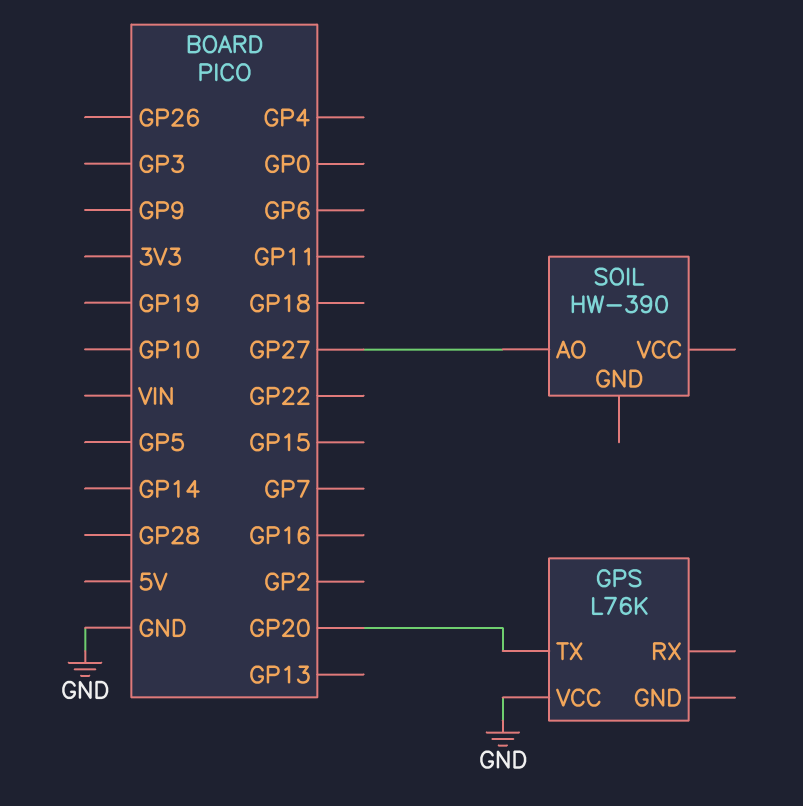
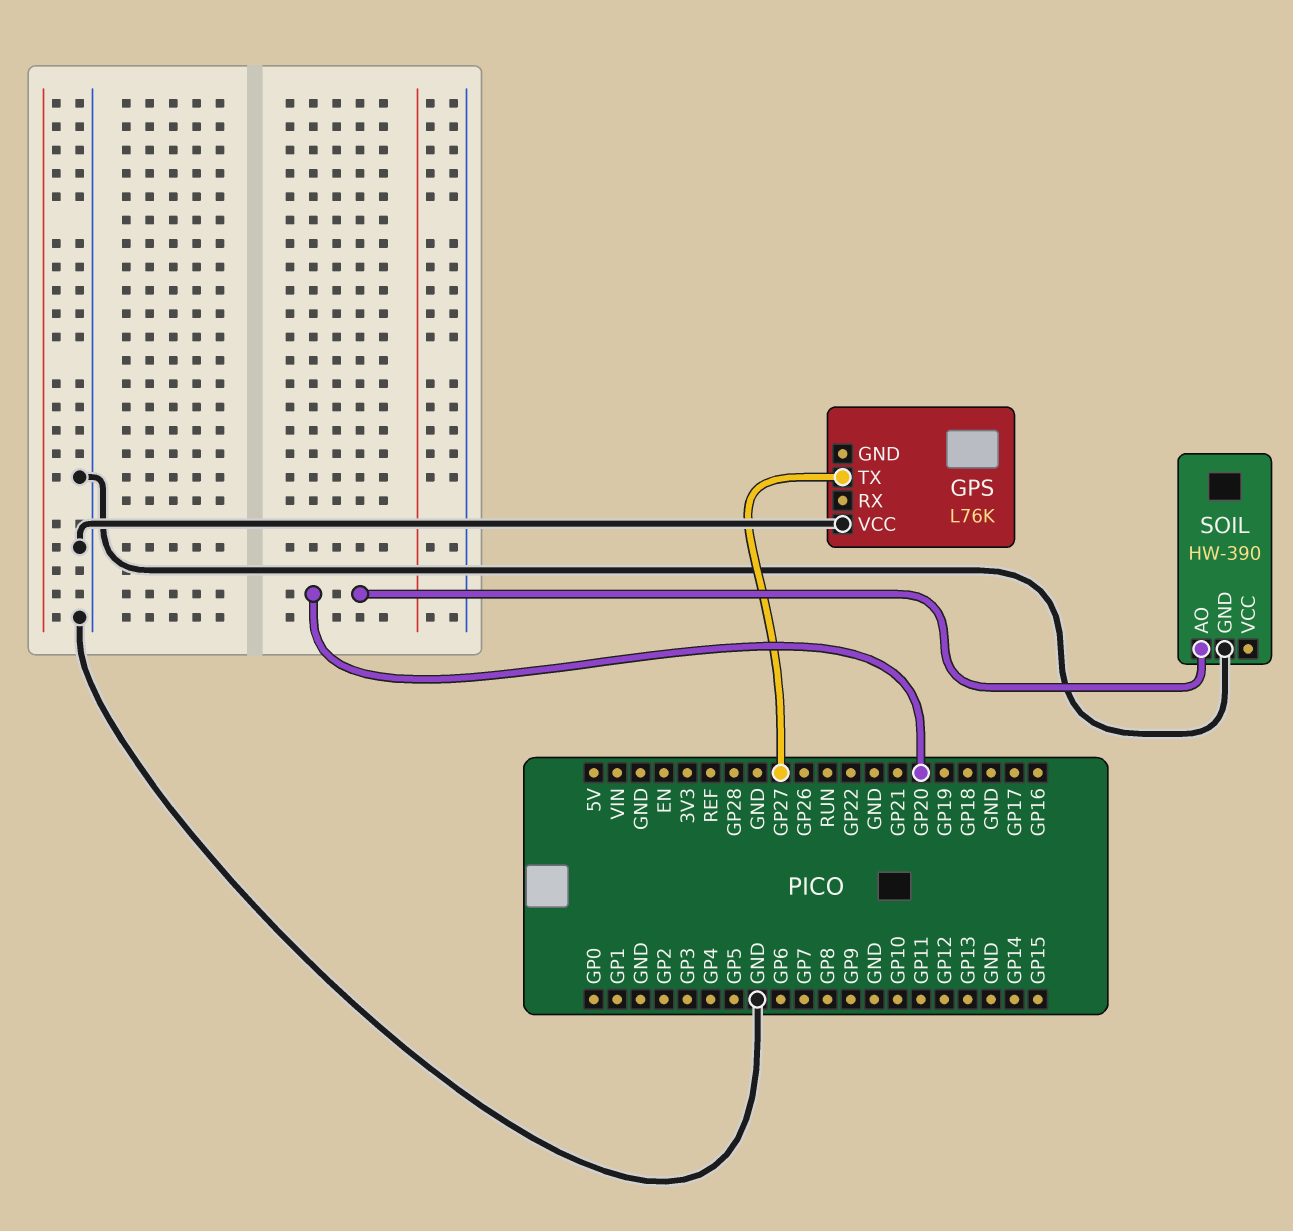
GPS pin TX: GP20 -> GP27
SOIL pin AO: GP27 -> GP20
SOIL pin GND: none -> GND

